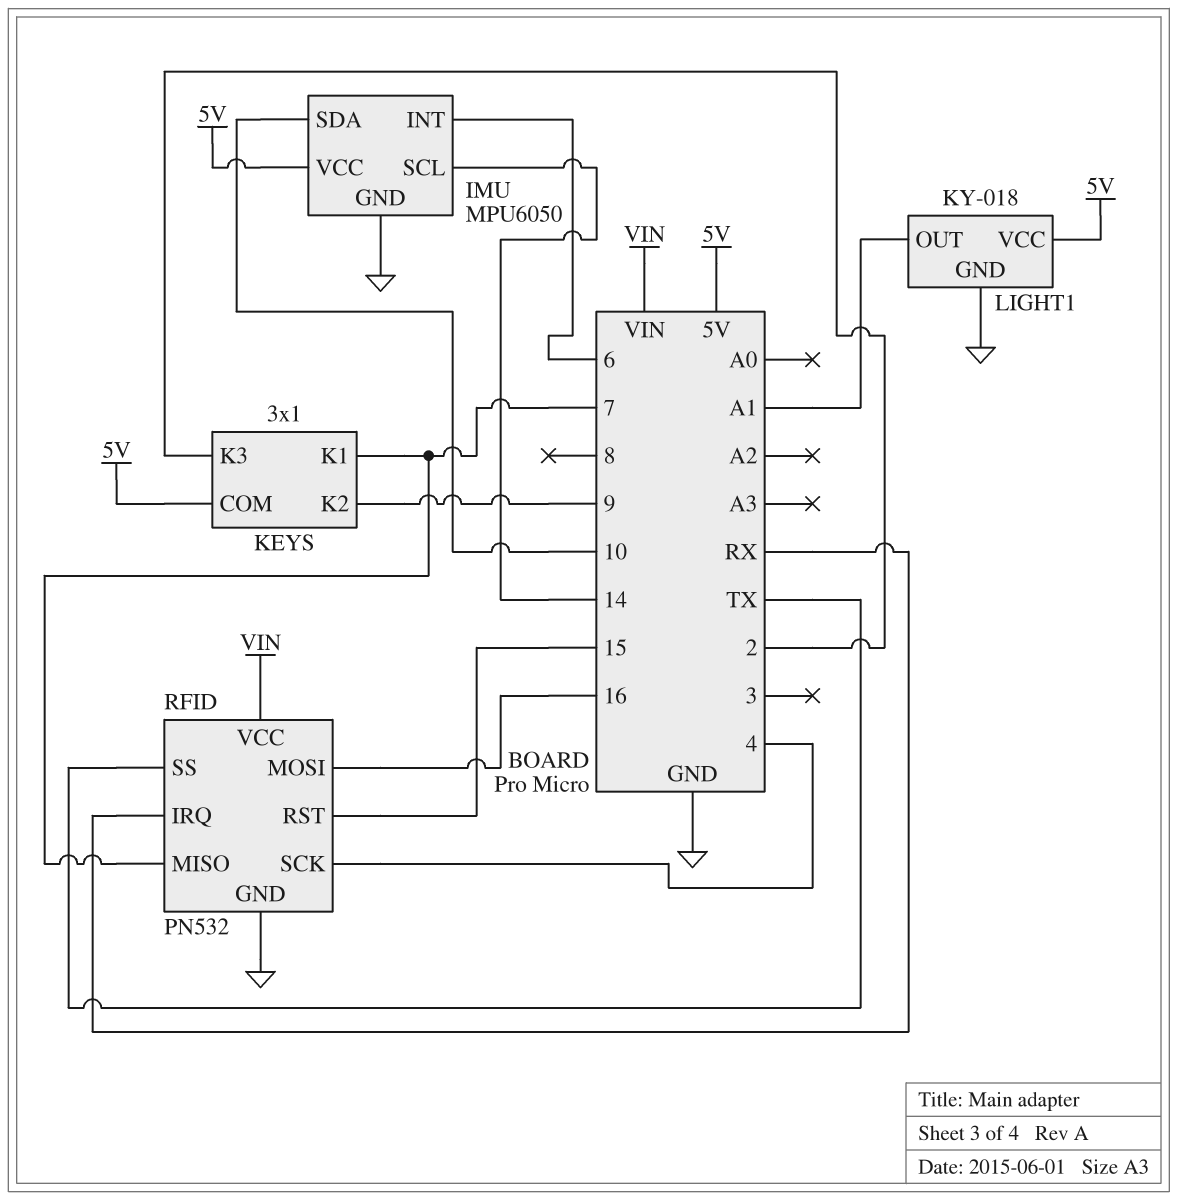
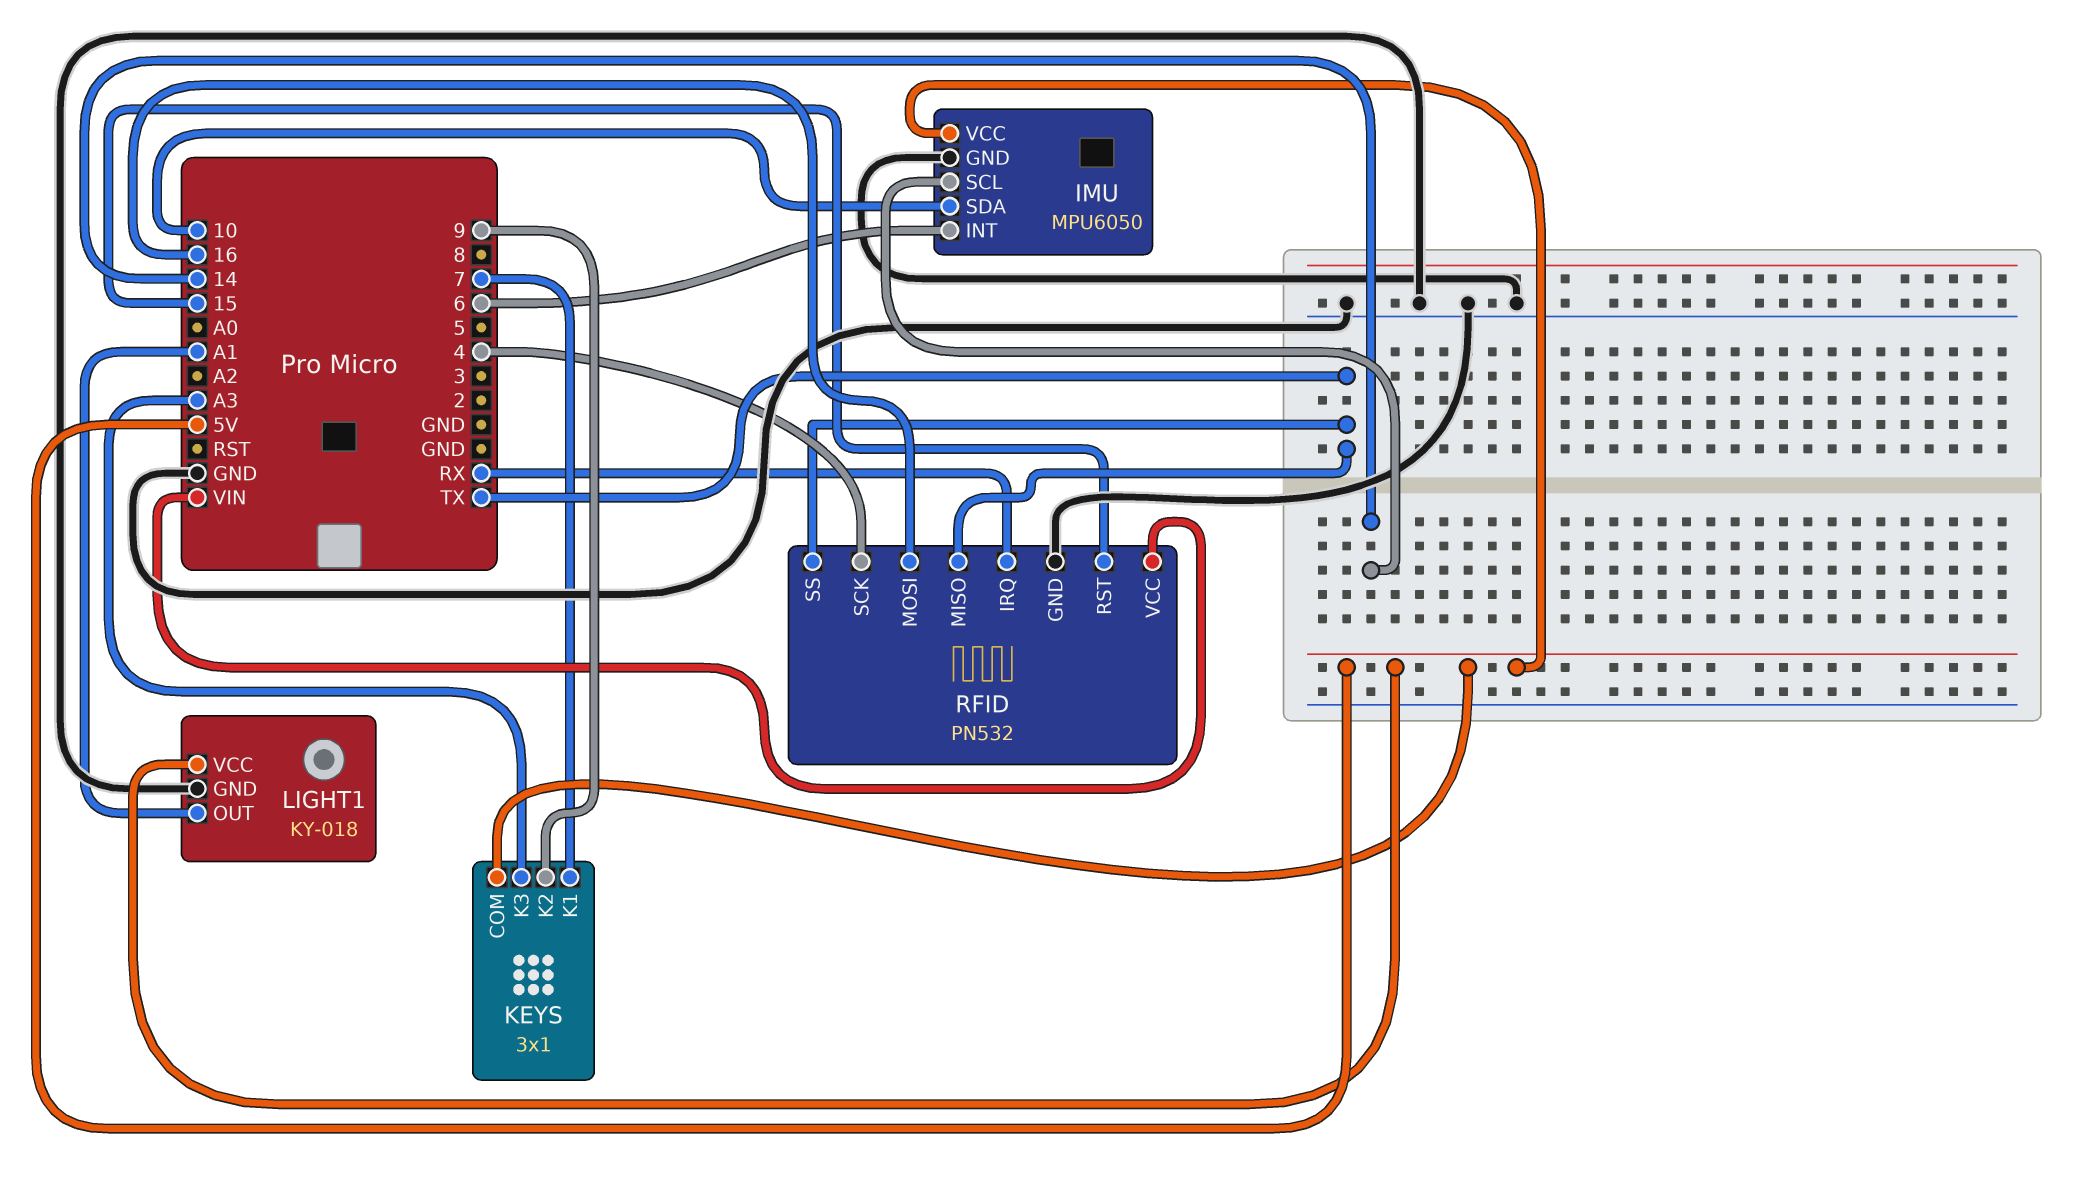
KEYS pin K3: 2 -> A3
RFID pin MISO: 7 -> TX

